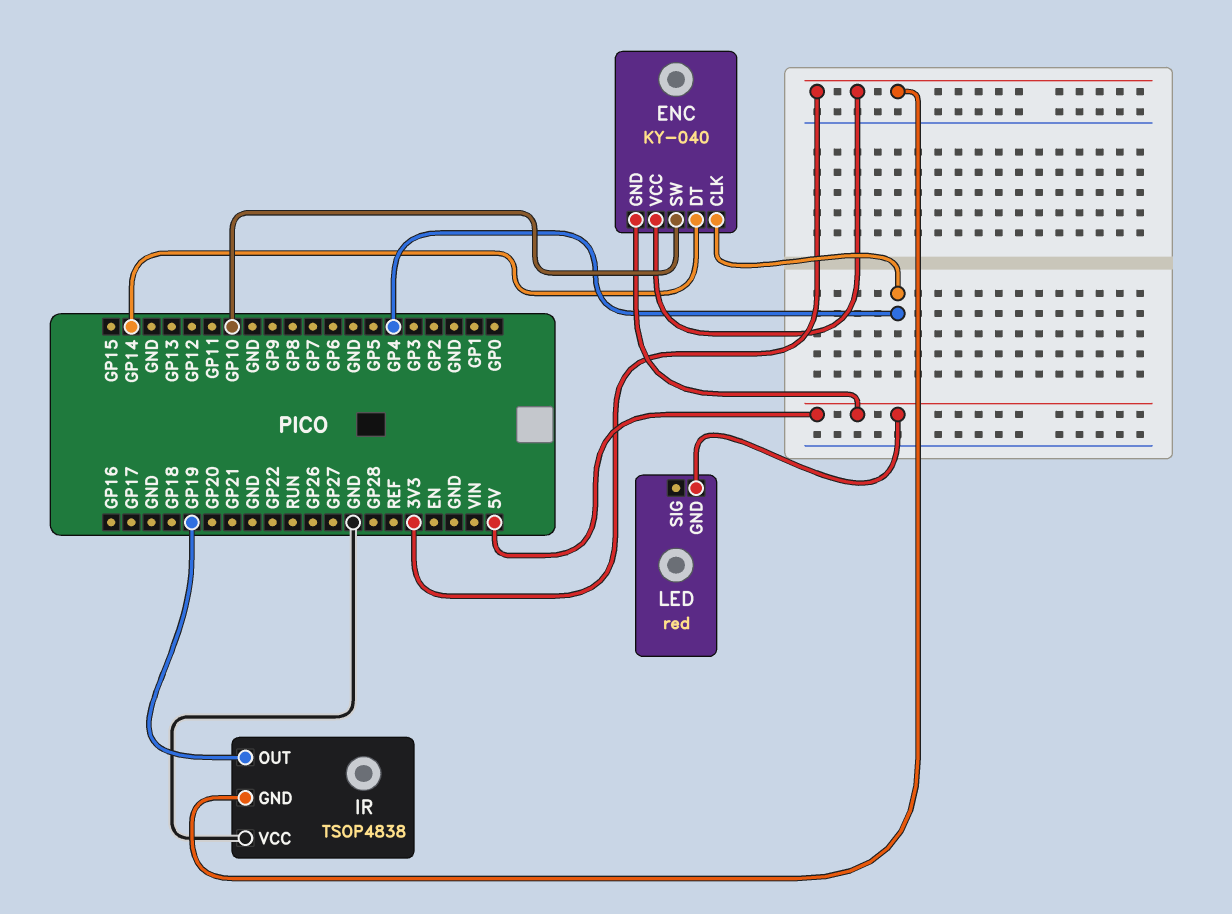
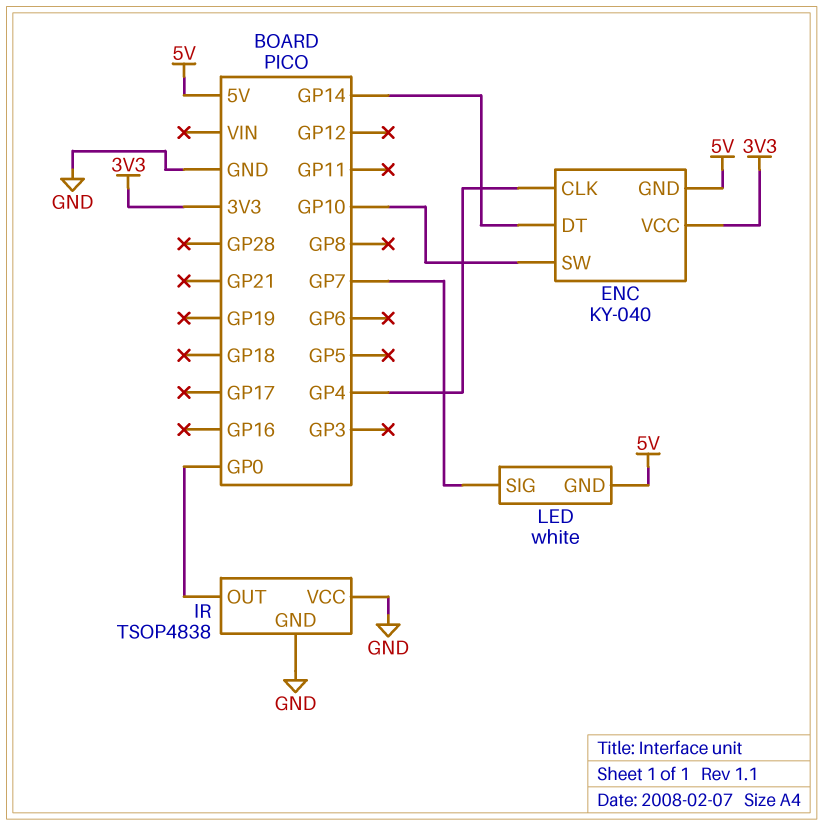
IR pin GND: 3V3 -> GND
IR pin OUT: GP19 -> GP0
LED: red -> white
LED pin SIG: none -> GP7

